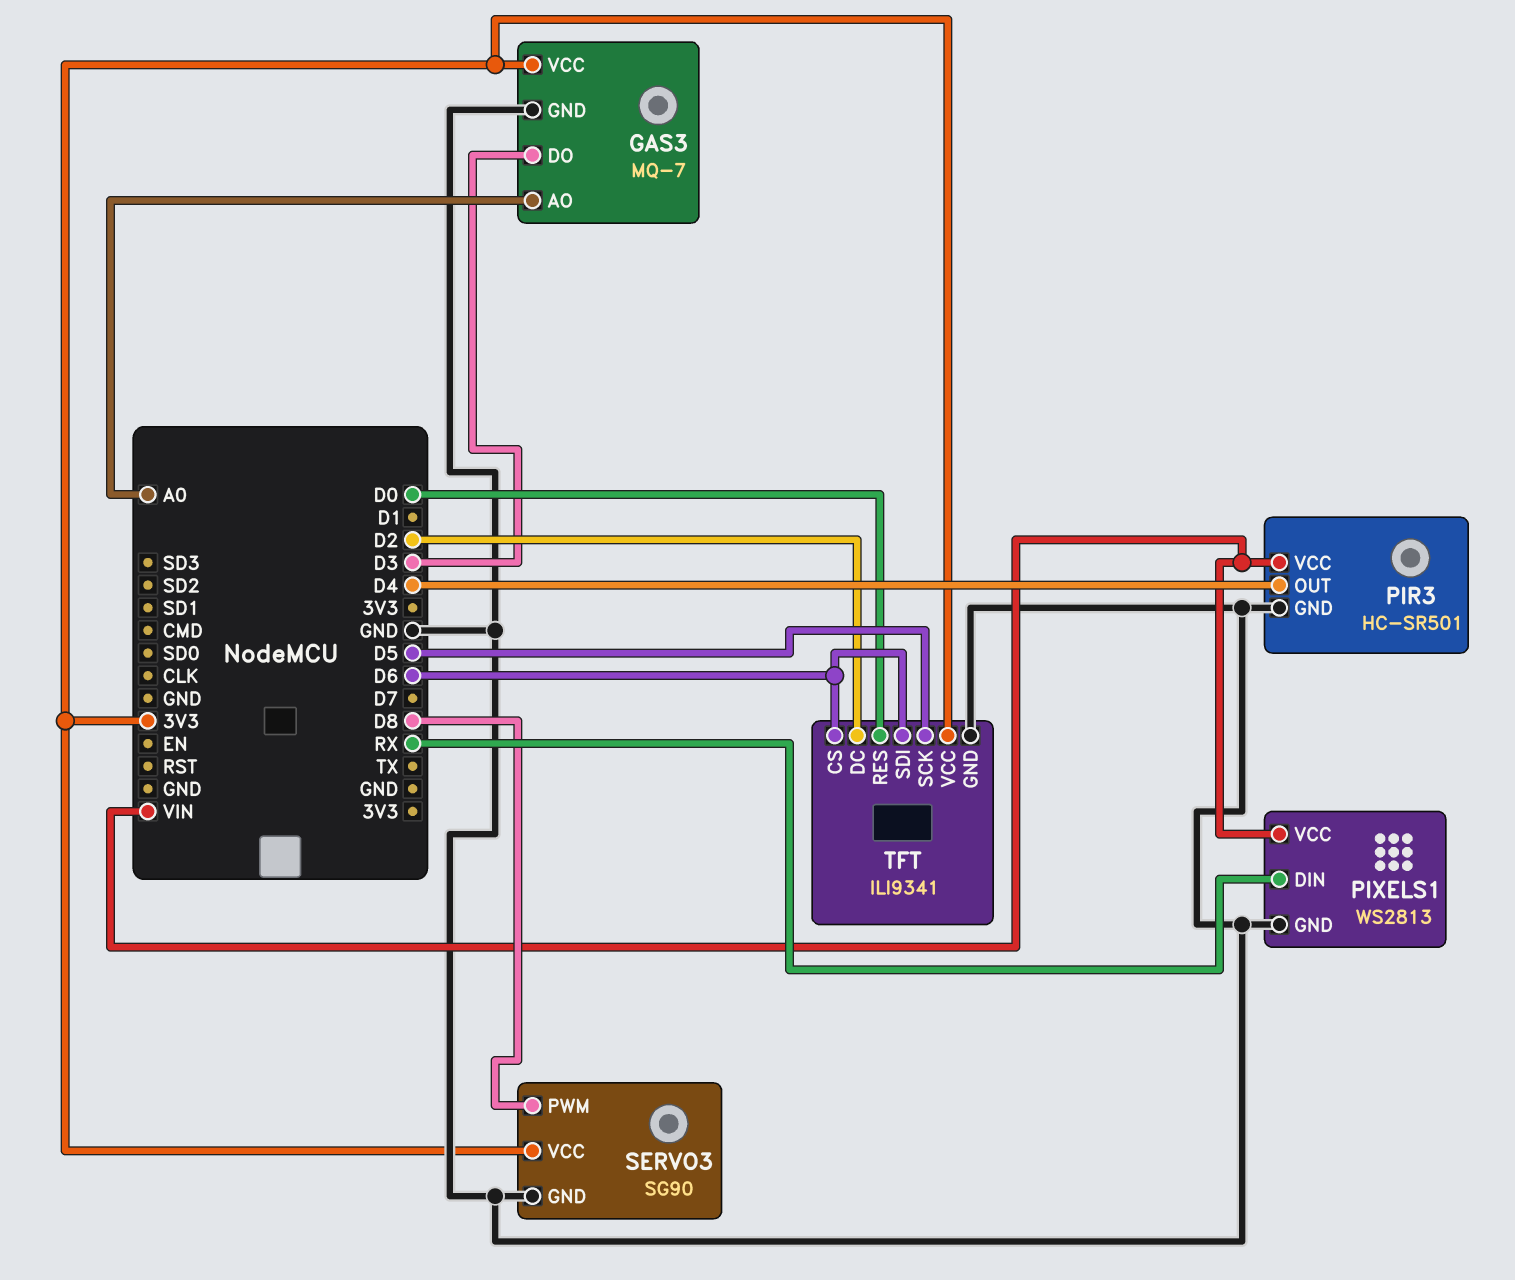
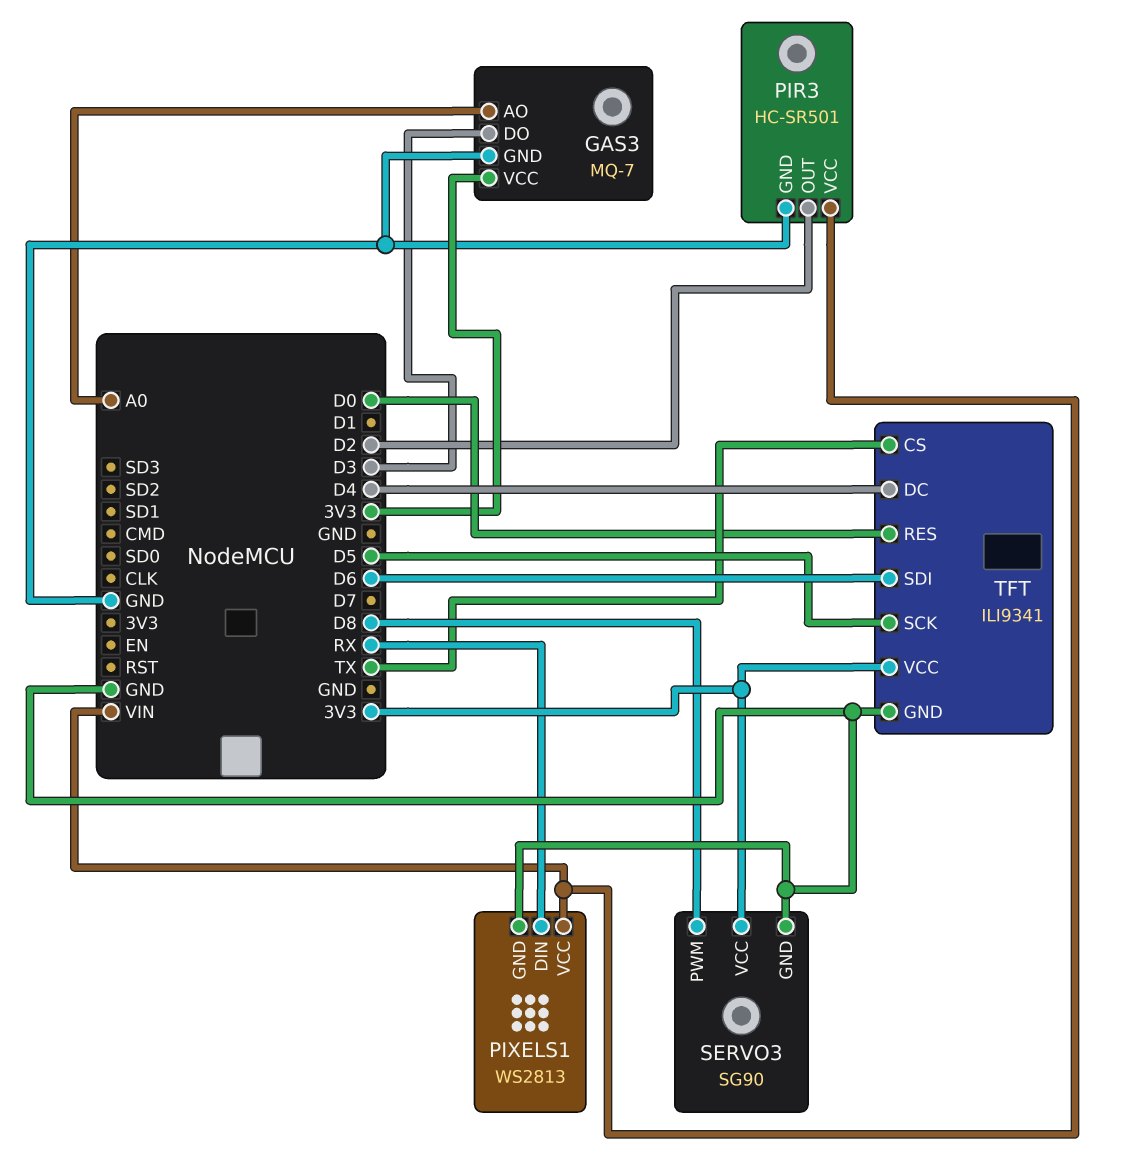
PIR3 pin OUT: D4 -> D2
TFT pin CS: D6 -> TX
TFT pin DC: D2 -> D4

